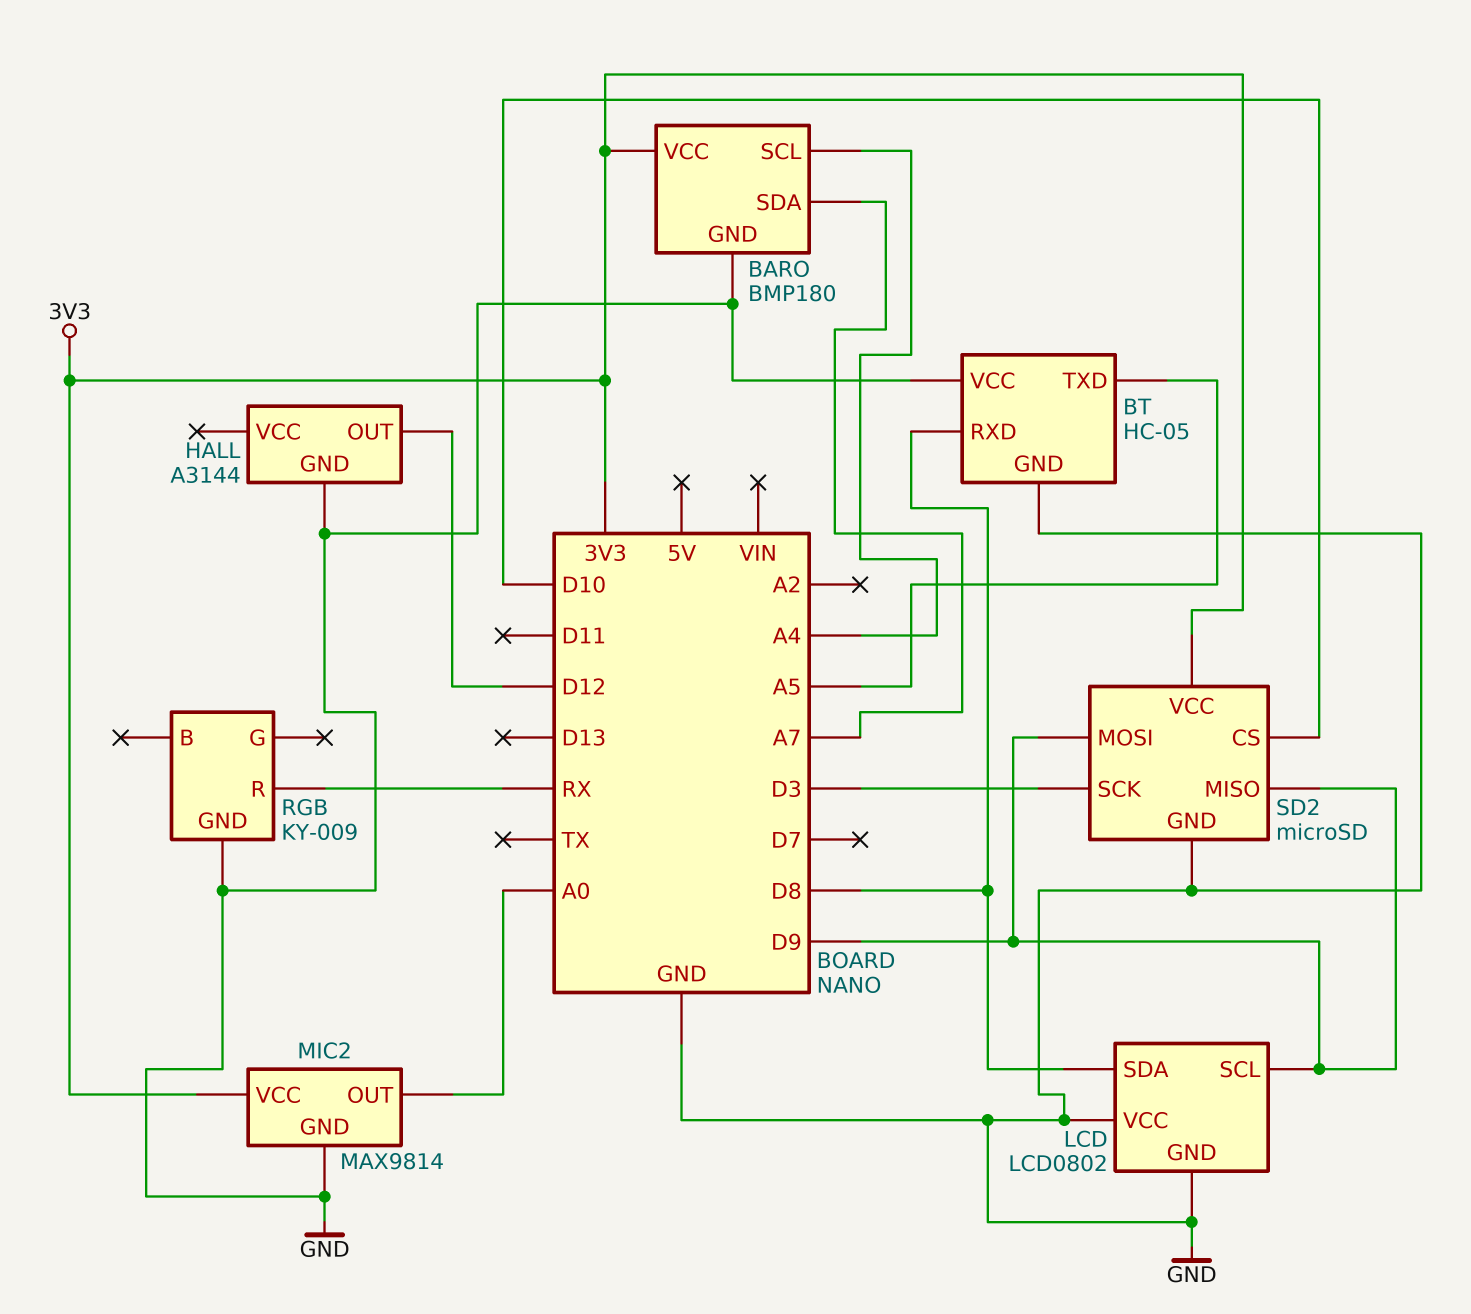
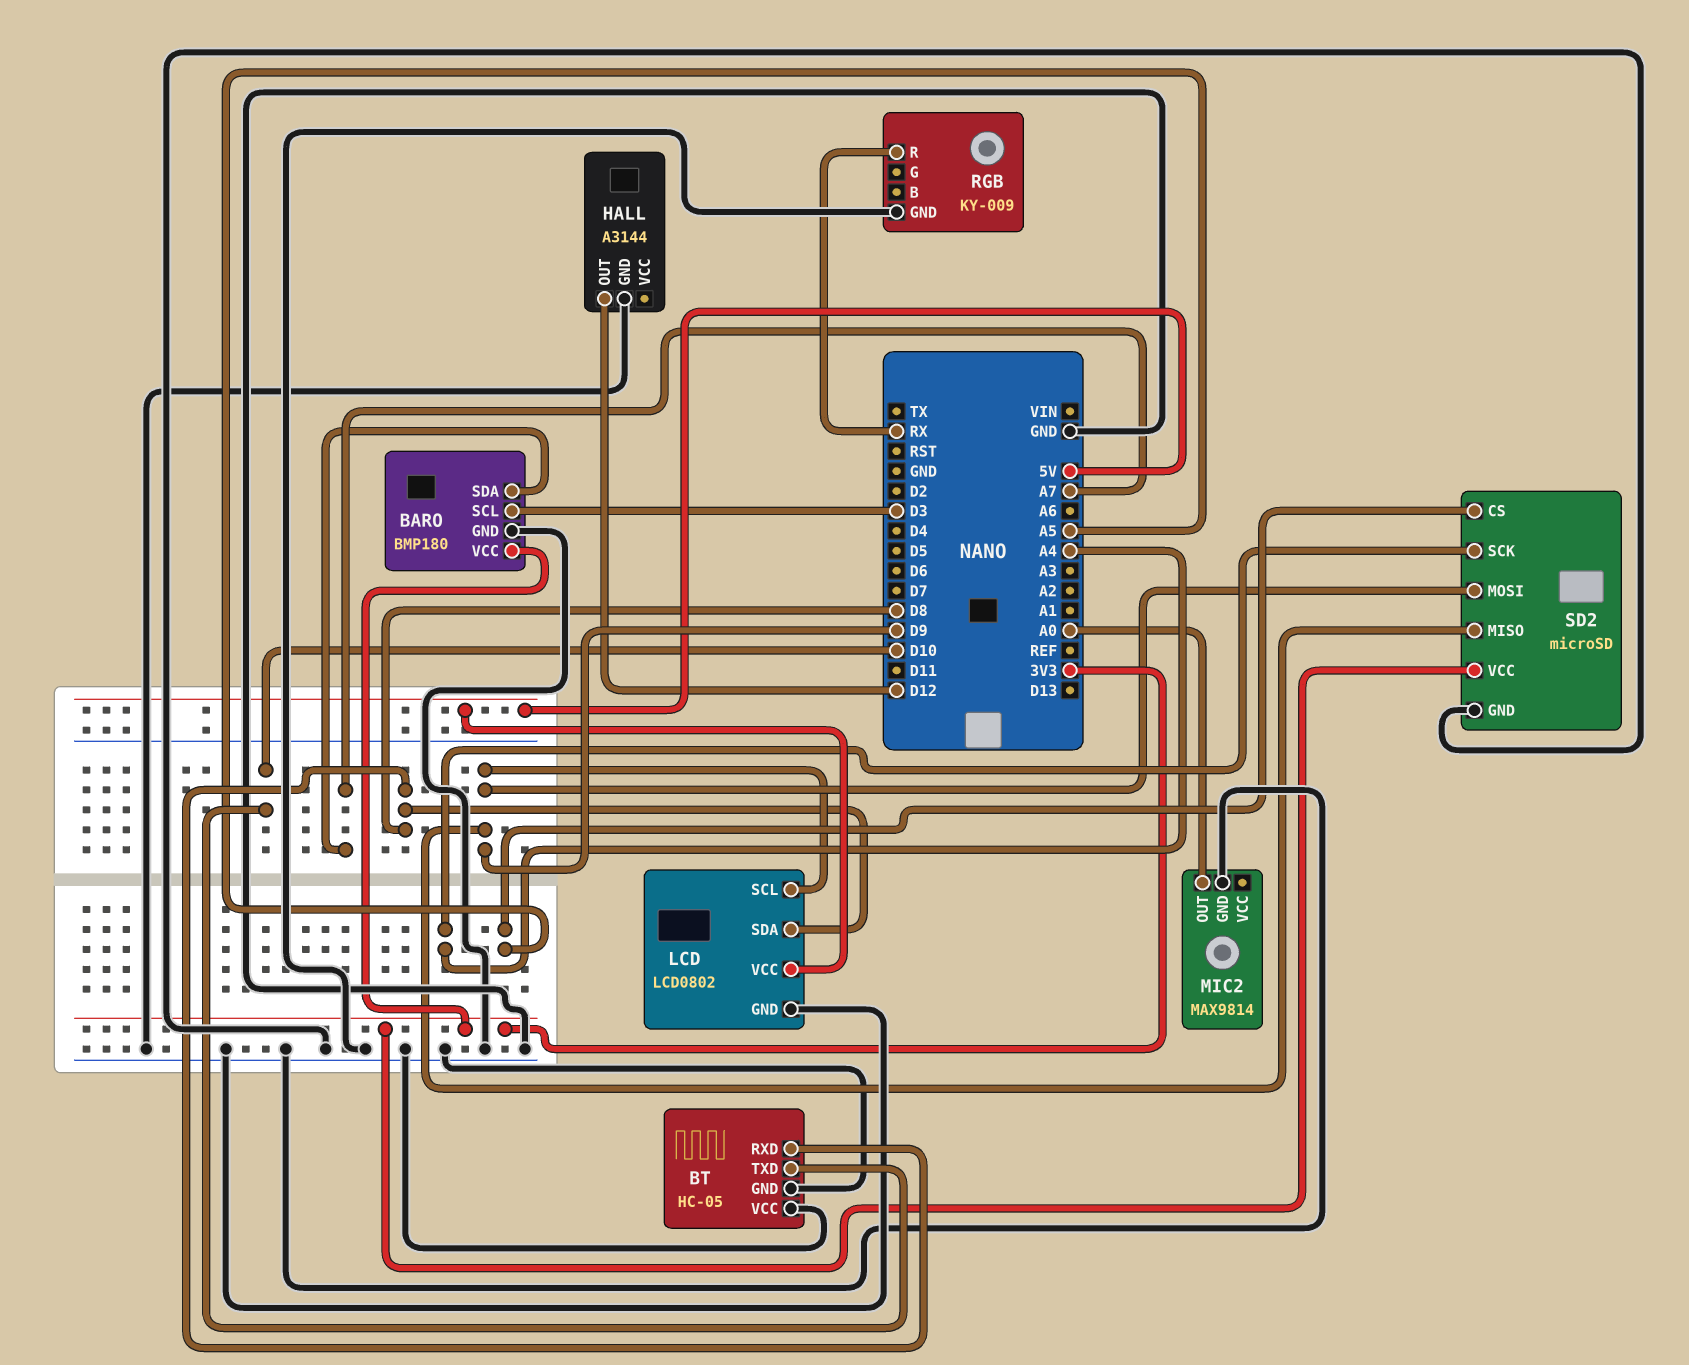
BARO pin SCL: A4 -> D3
BT pin TXD: A5 -> D10
LCD pin VCC: GND -> 5V
MIC2 pin VCC: 3V3 -> none
SD2 pin CS: D10 -> A5
SD2 pin SCK: D3 -> A4

